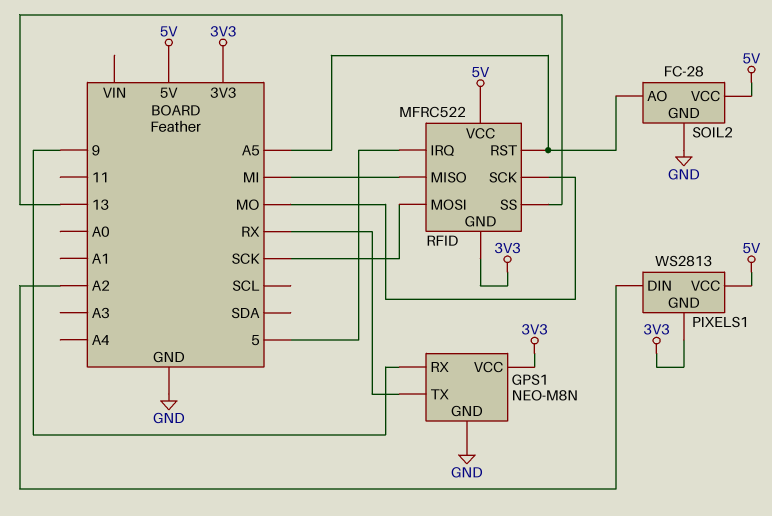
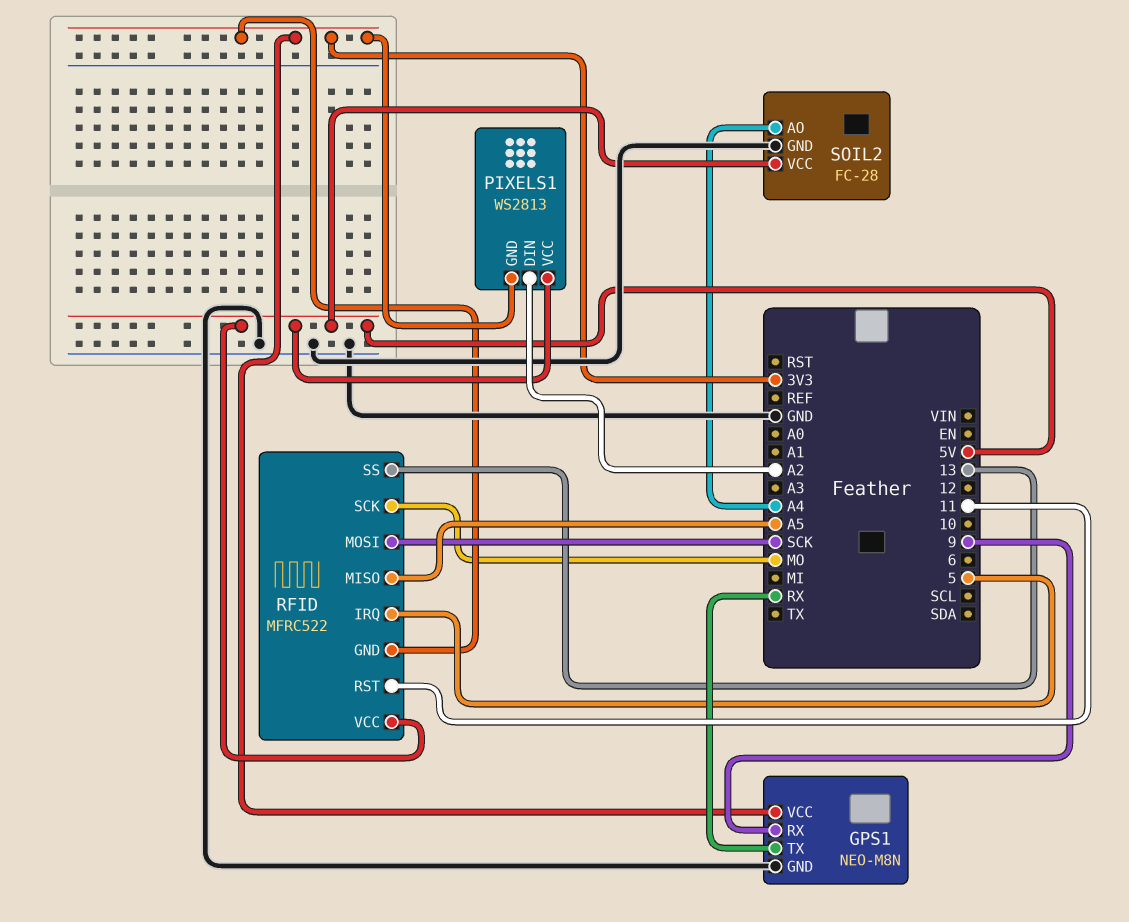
RFID pin MISO: MI -> A5
RFID pin RST: A5 -> 11
SOIL2 pin AO: A5 -> A4

